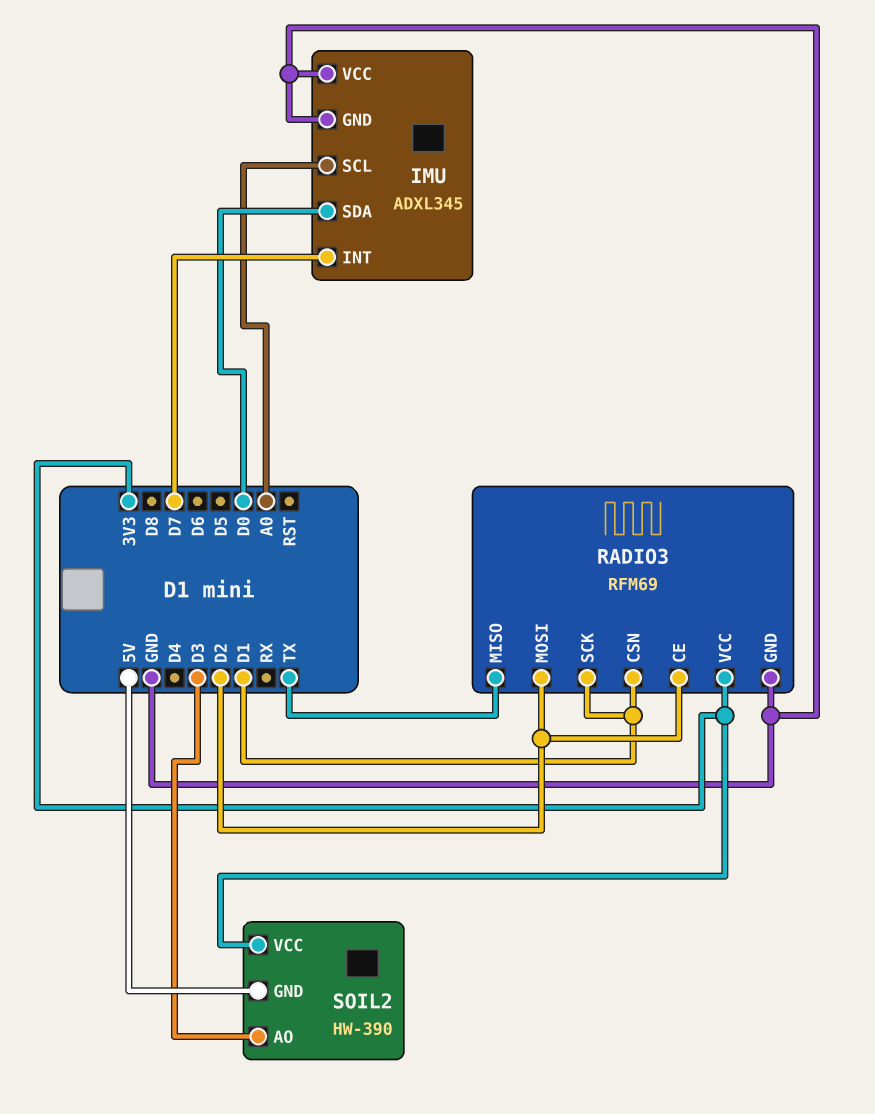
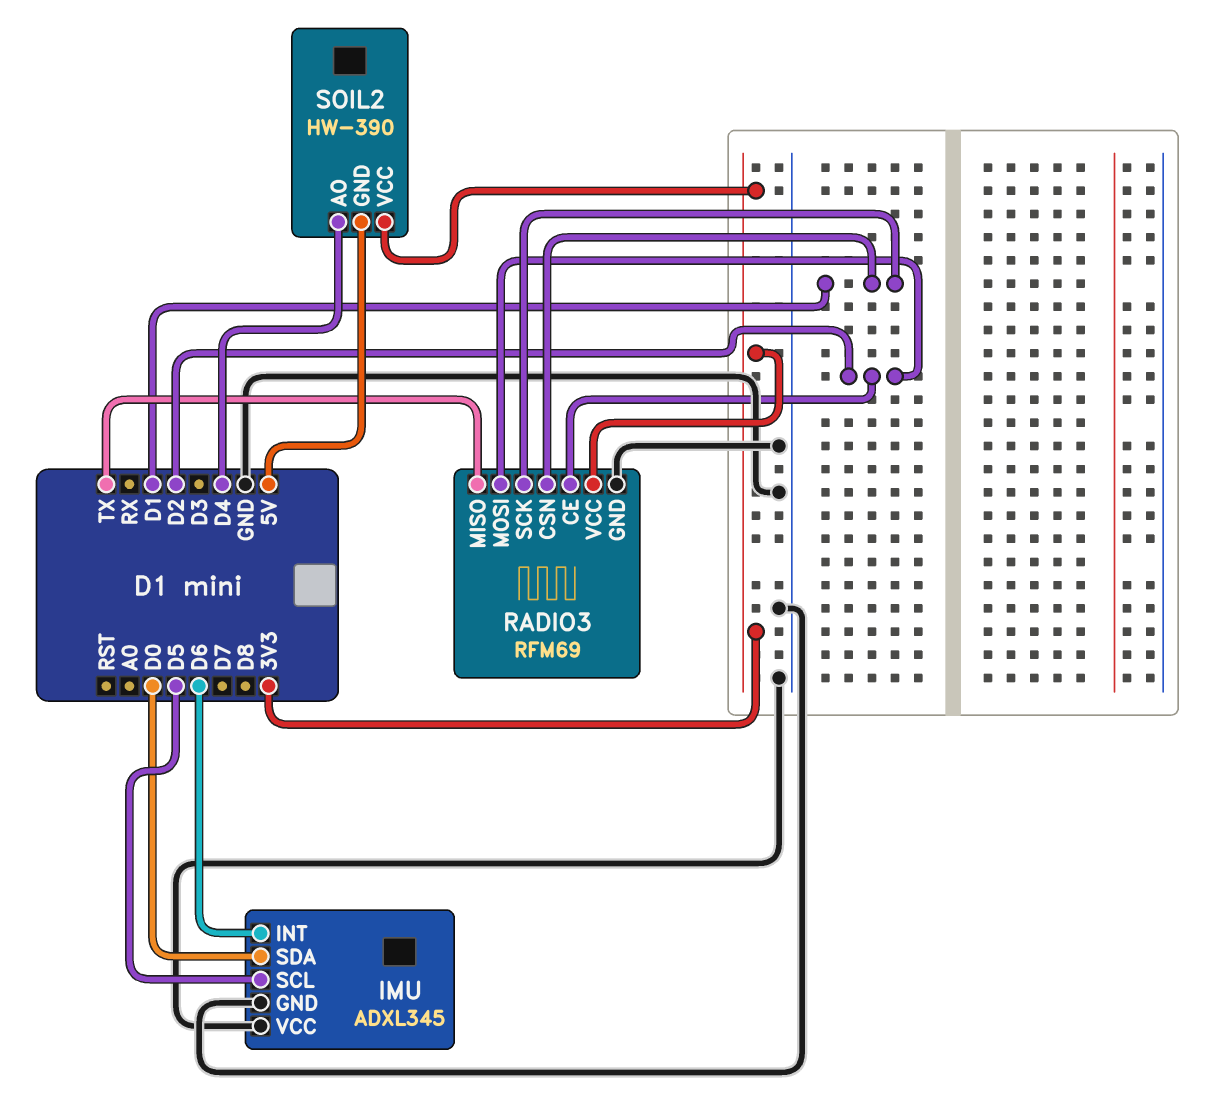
IMU pin INT: D7 -> D6
IMU pin SCL: A0 -> D5
SOIL2 pin AO: D3 -> D4

